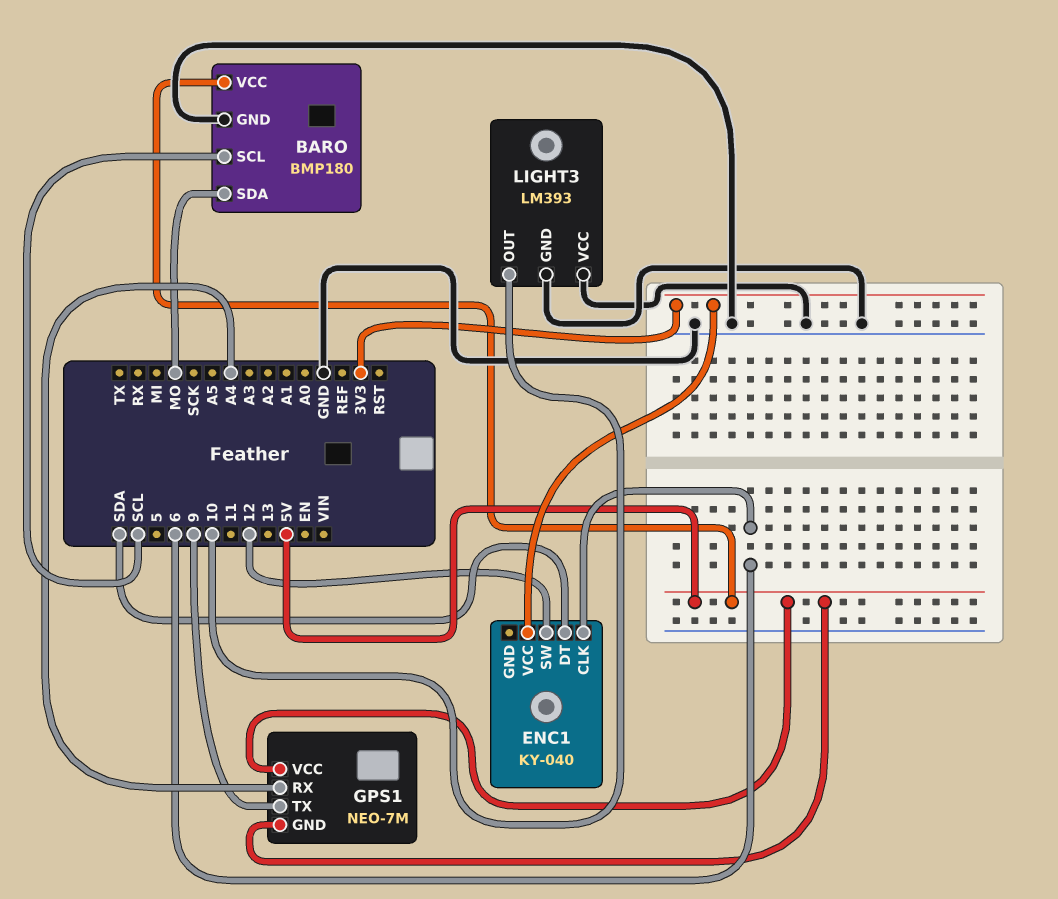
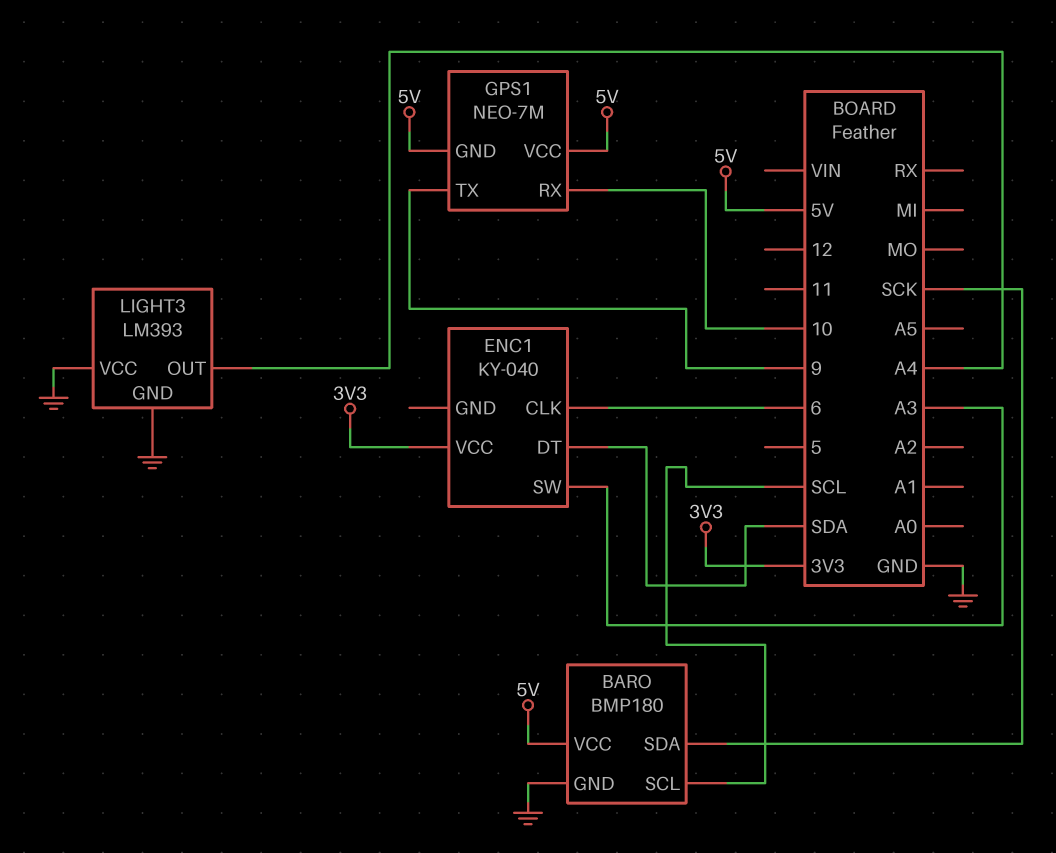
BARO pin SDA: MO -> SCK
ENC1 pin SW: 12 -> A3
GPS1 pin RX: A4 -> 10
LIGHT3 pin OUT: 10 -> A4

